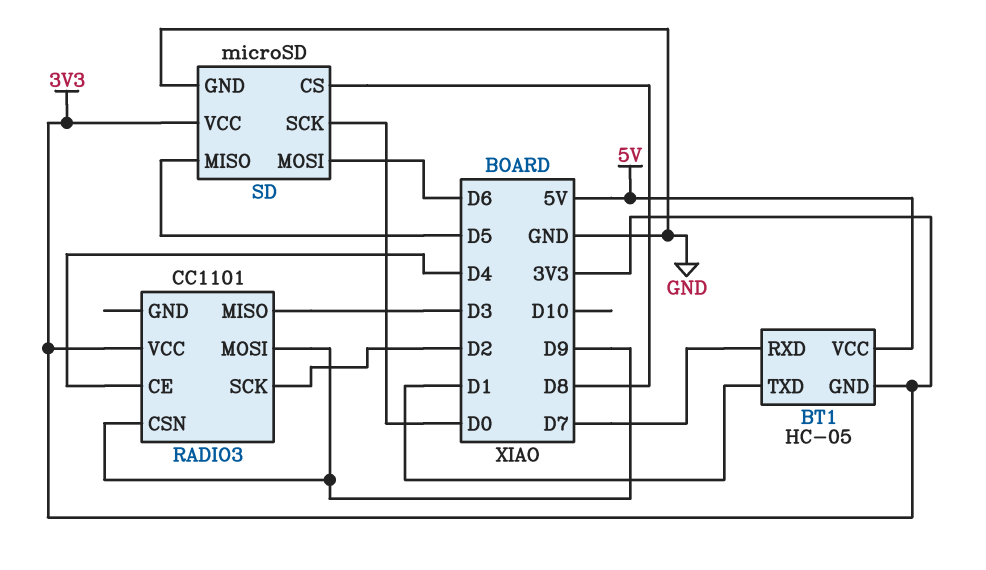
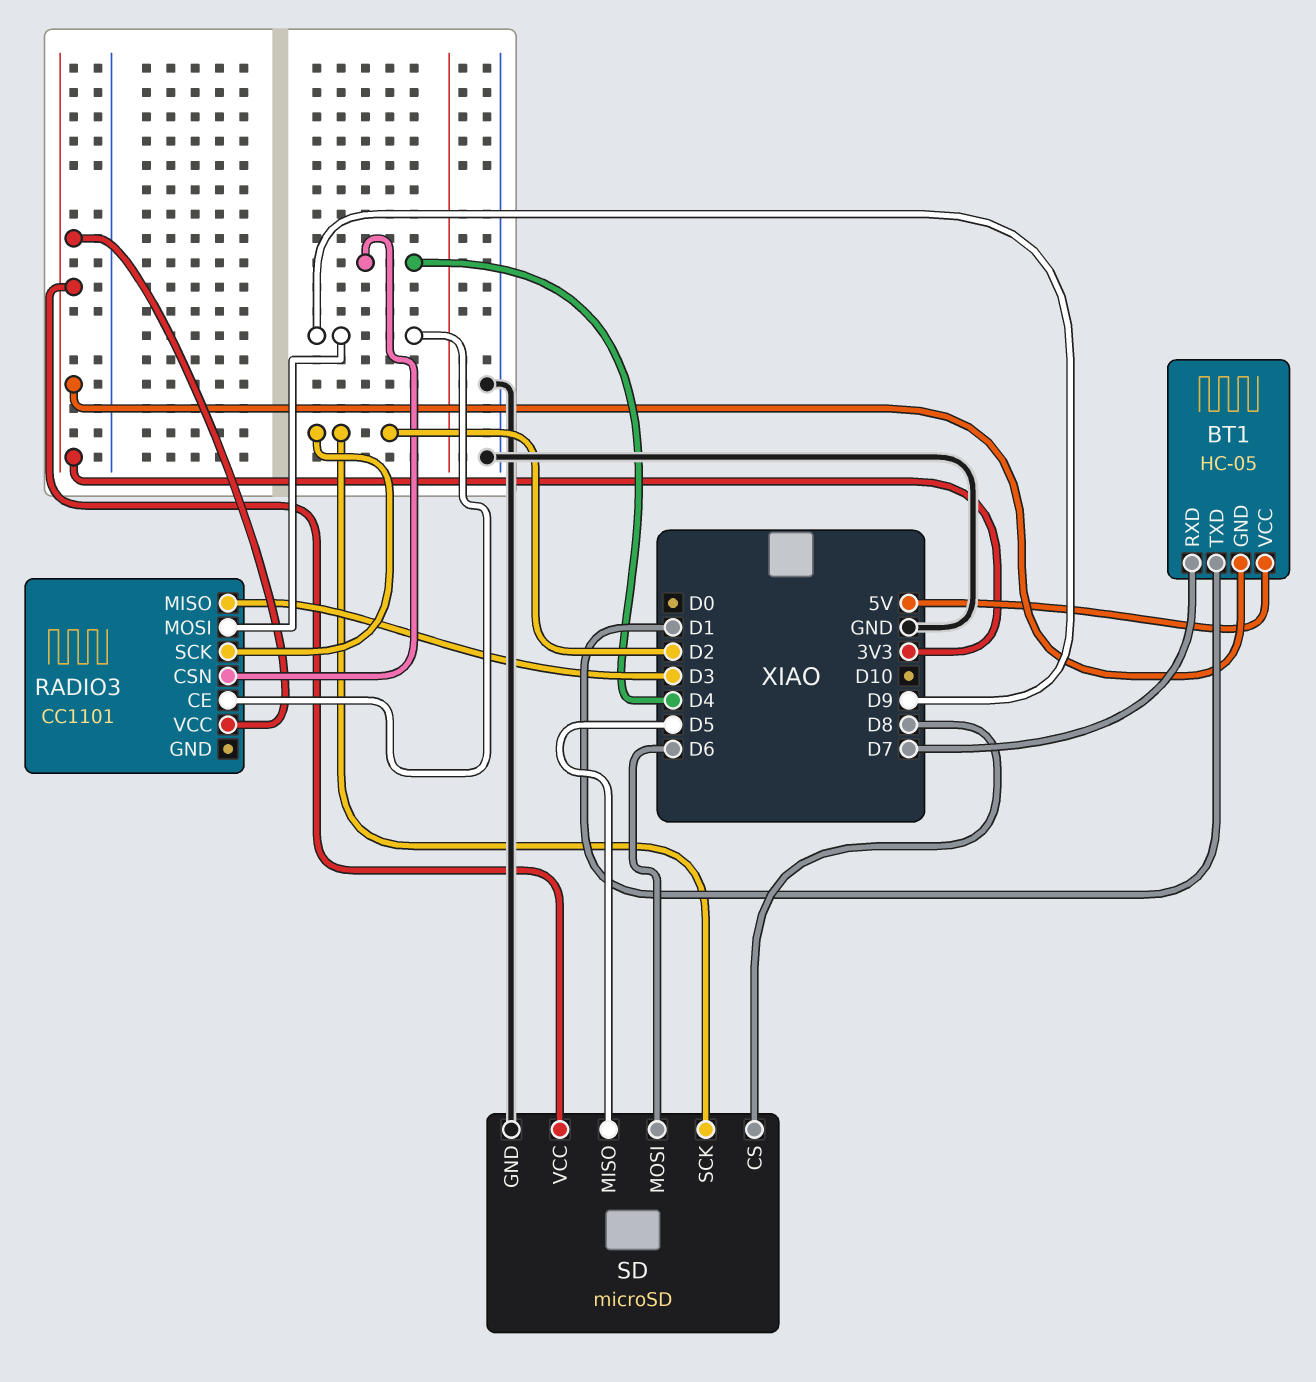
RADIO3 pin CE: D4 -> D9
RADIO3 pin CSN: D9 -> D4
SD pin SCK: D0 -> D2

